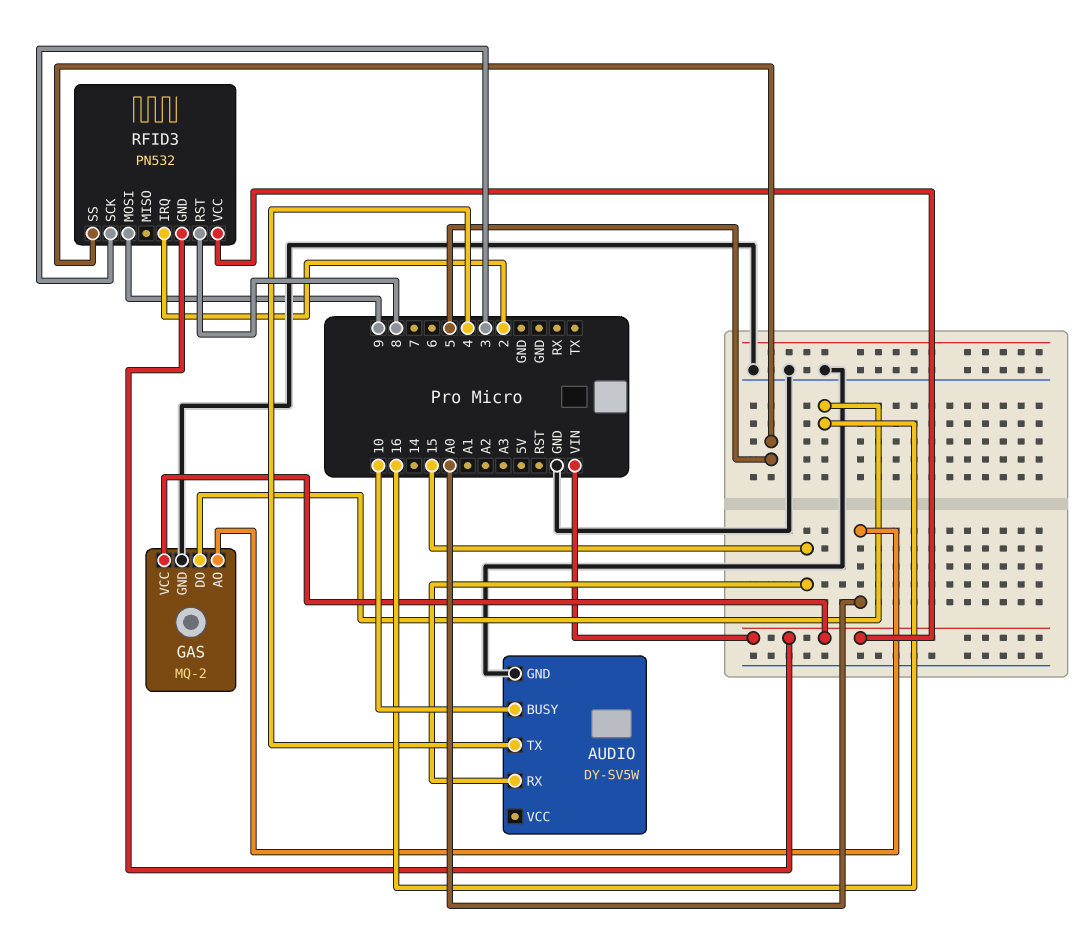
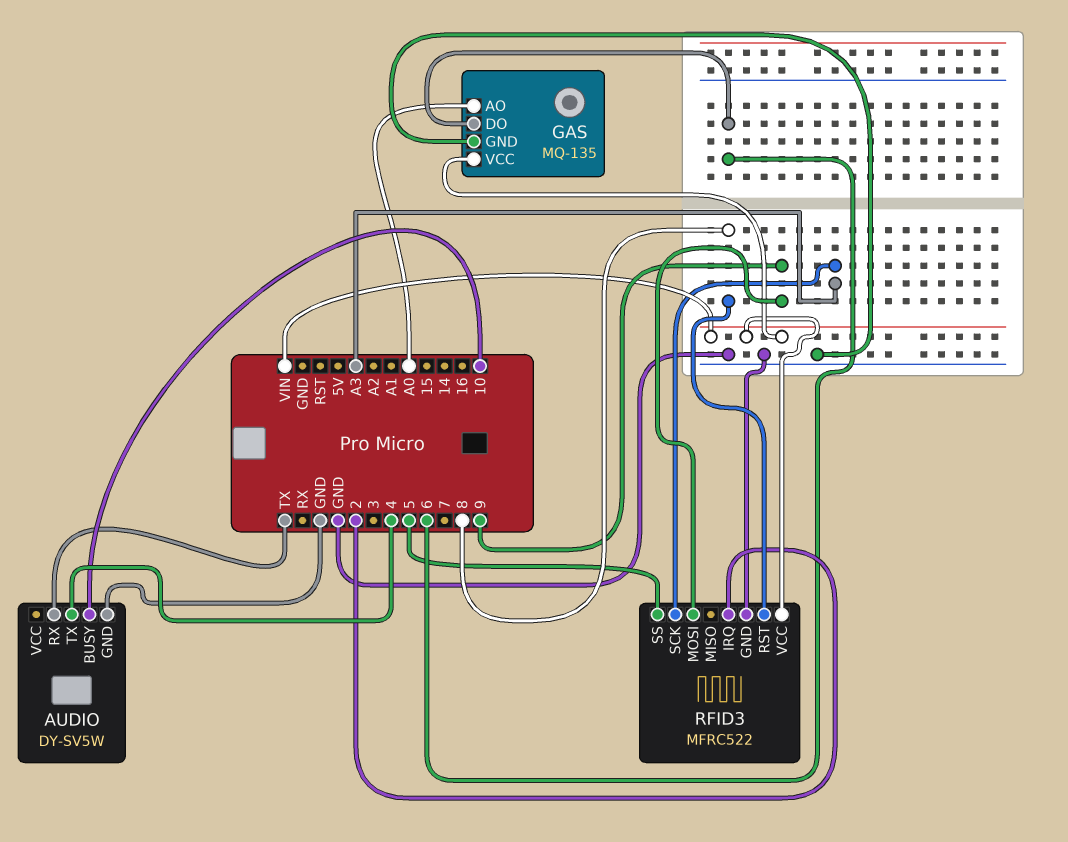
AUDIO pin RX: 15 -> TX
GAS: MQ-2 -> MQ-135
GAS pin DO: 16 -> 6
RFID3: PN532 -> MFRC522
RFID3 pin GND: VIN -> GND
RFID3 pin SCK: 3 -> A3

